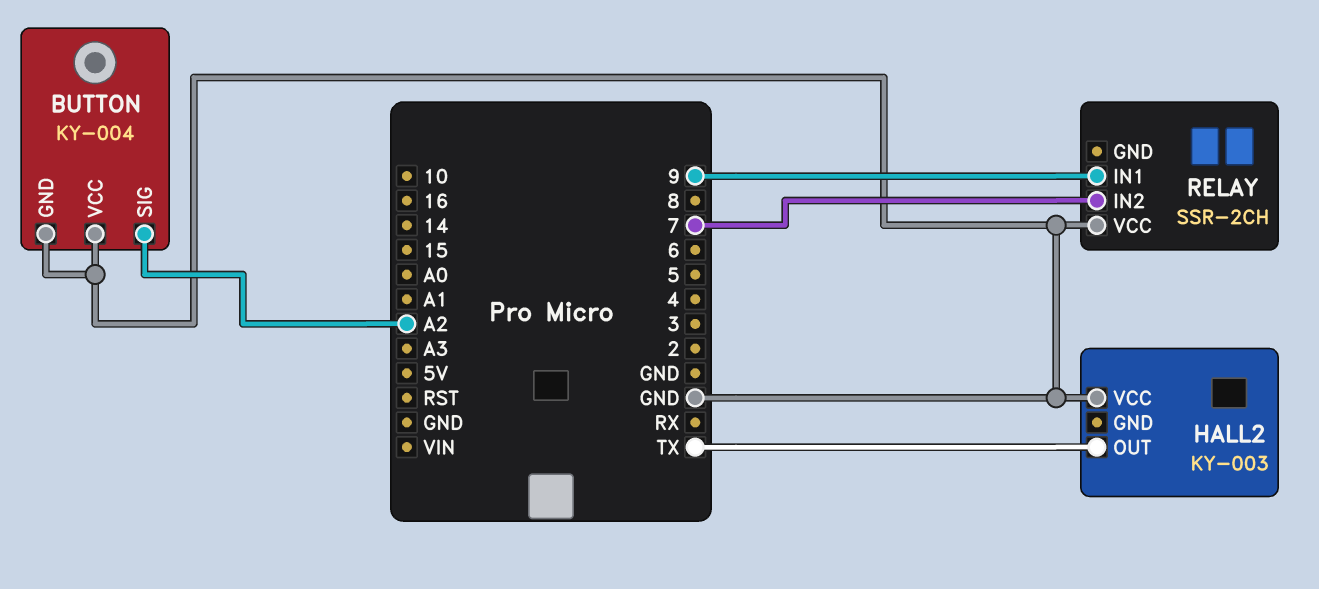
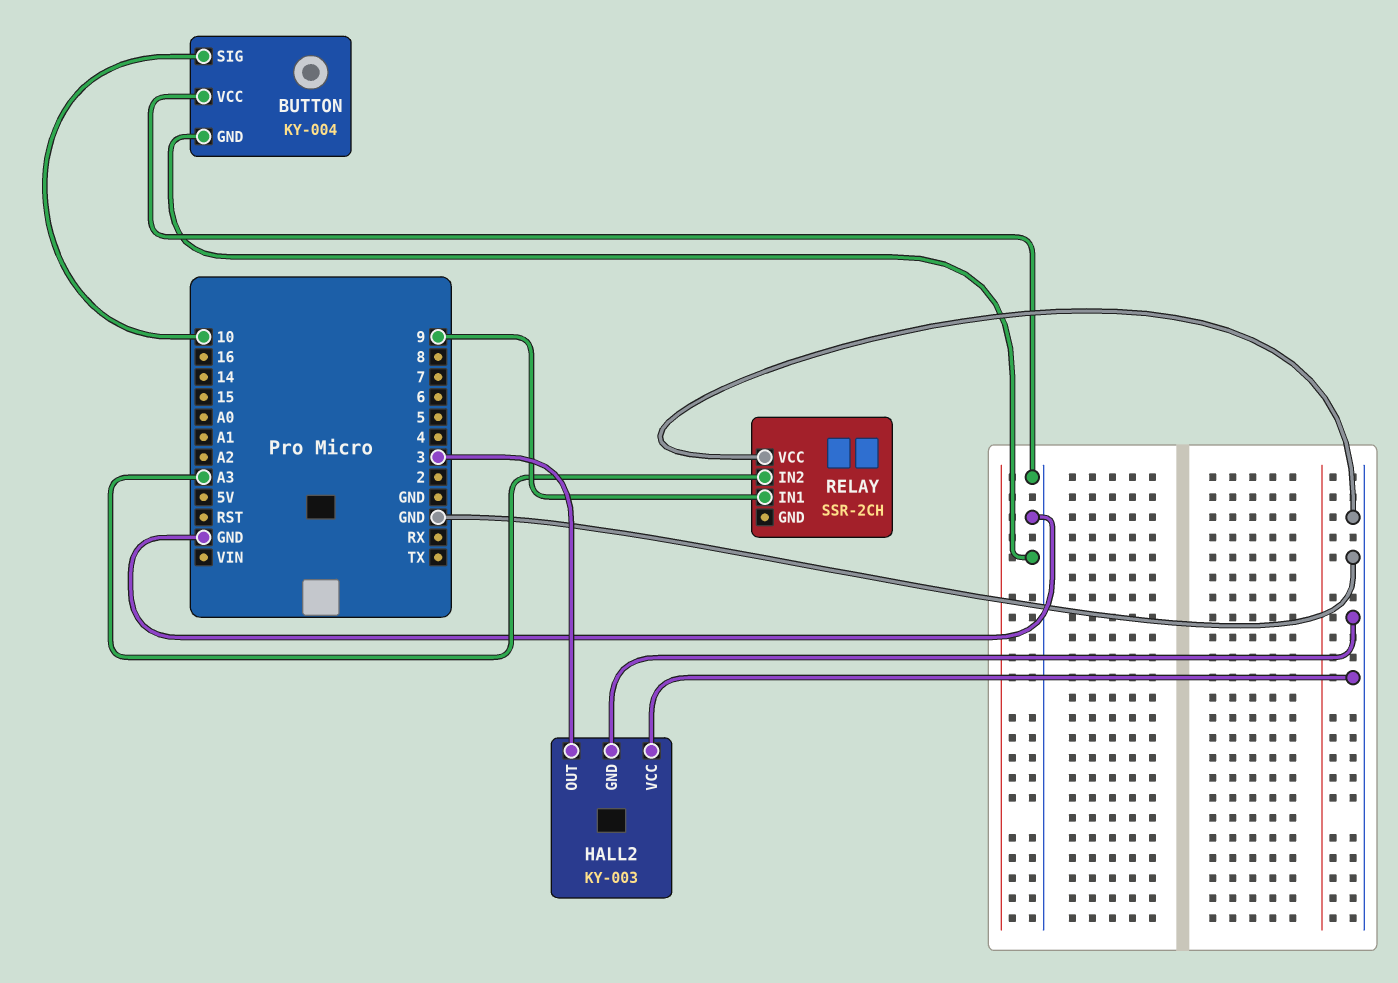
BUTTON pin SIG: A2 -> 10
HALL2 pin GND: none -> GND
HALL2 pin OUT: TX -> 3
RELAY pin IN2: 7 -> A3

